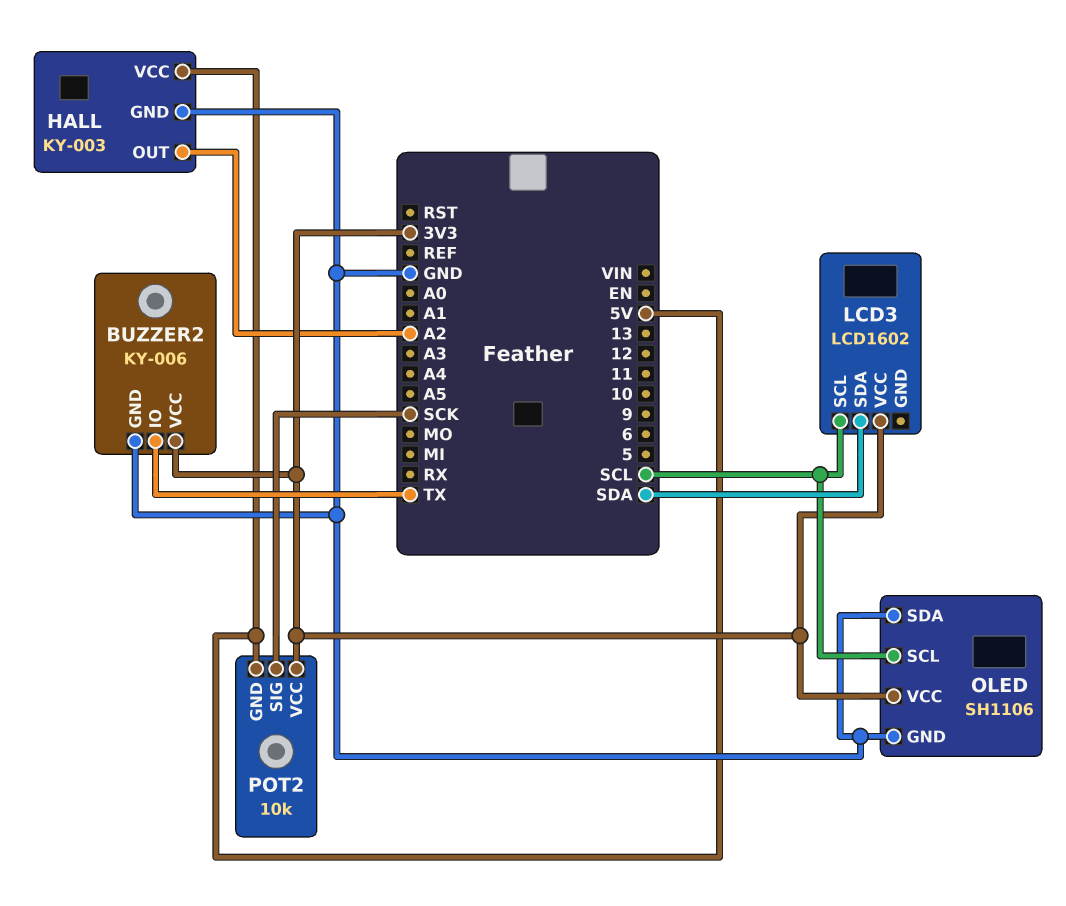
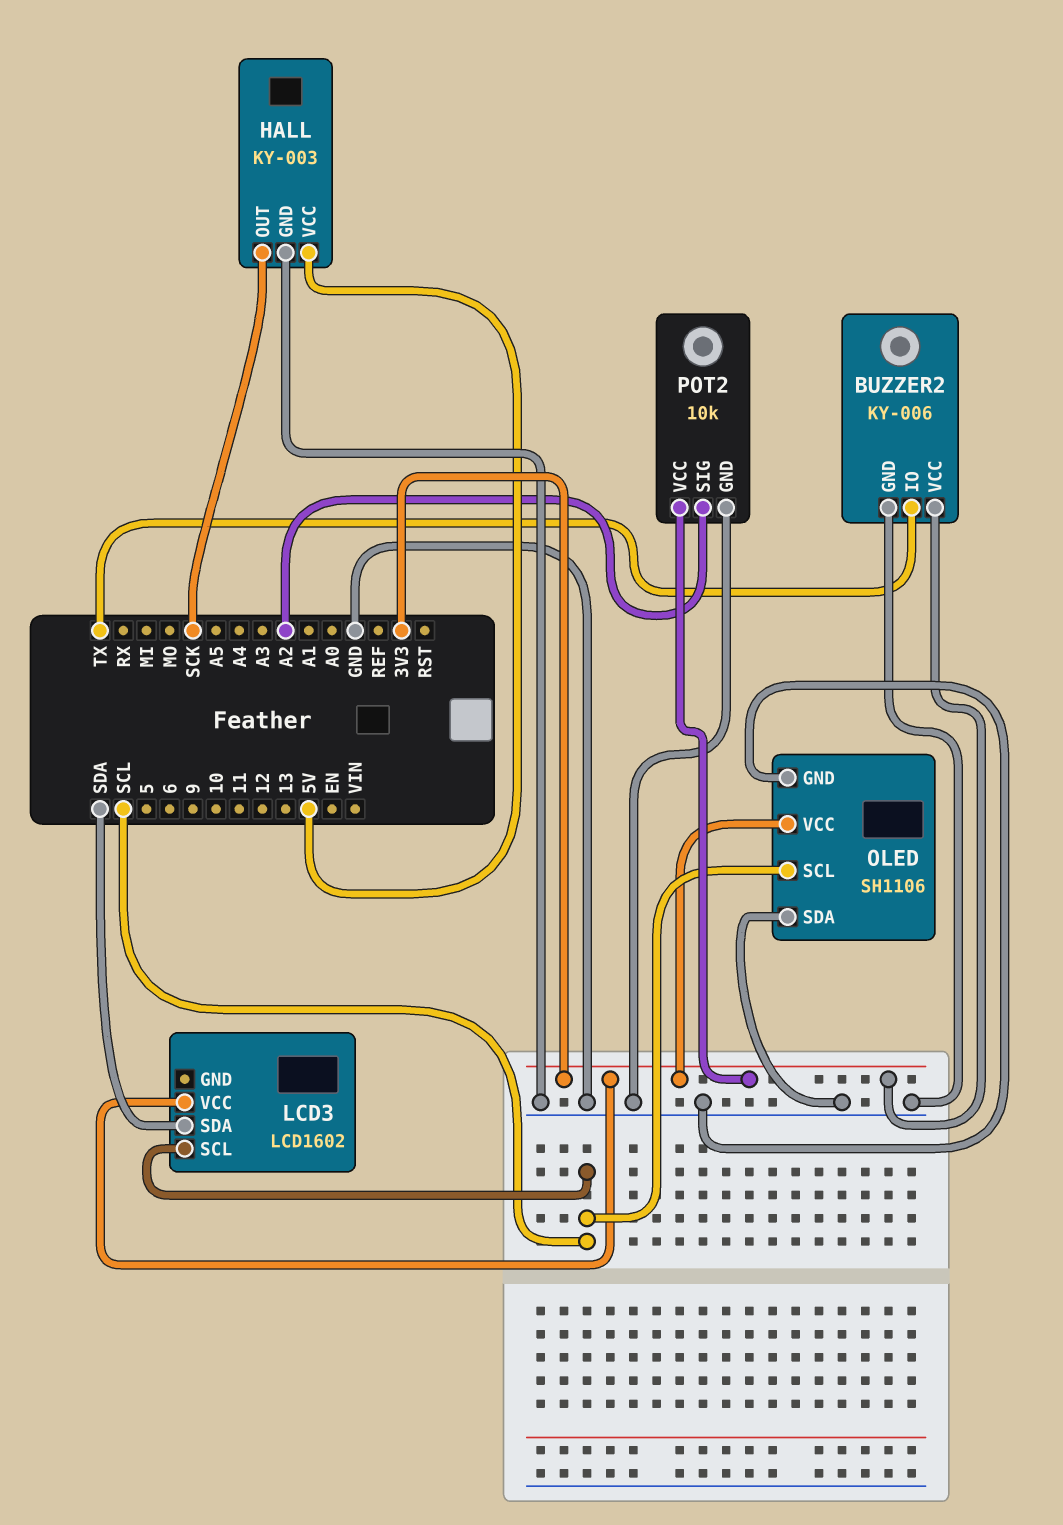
HALL pin OUT: A2 -> SCK
POT2 pin GND: 5V -> GND
POT2 pin SIG: SCK -> A2

